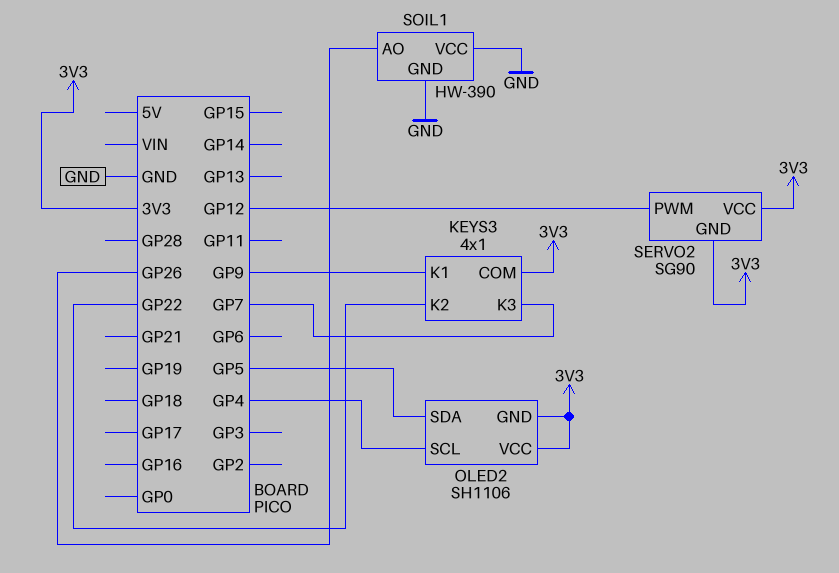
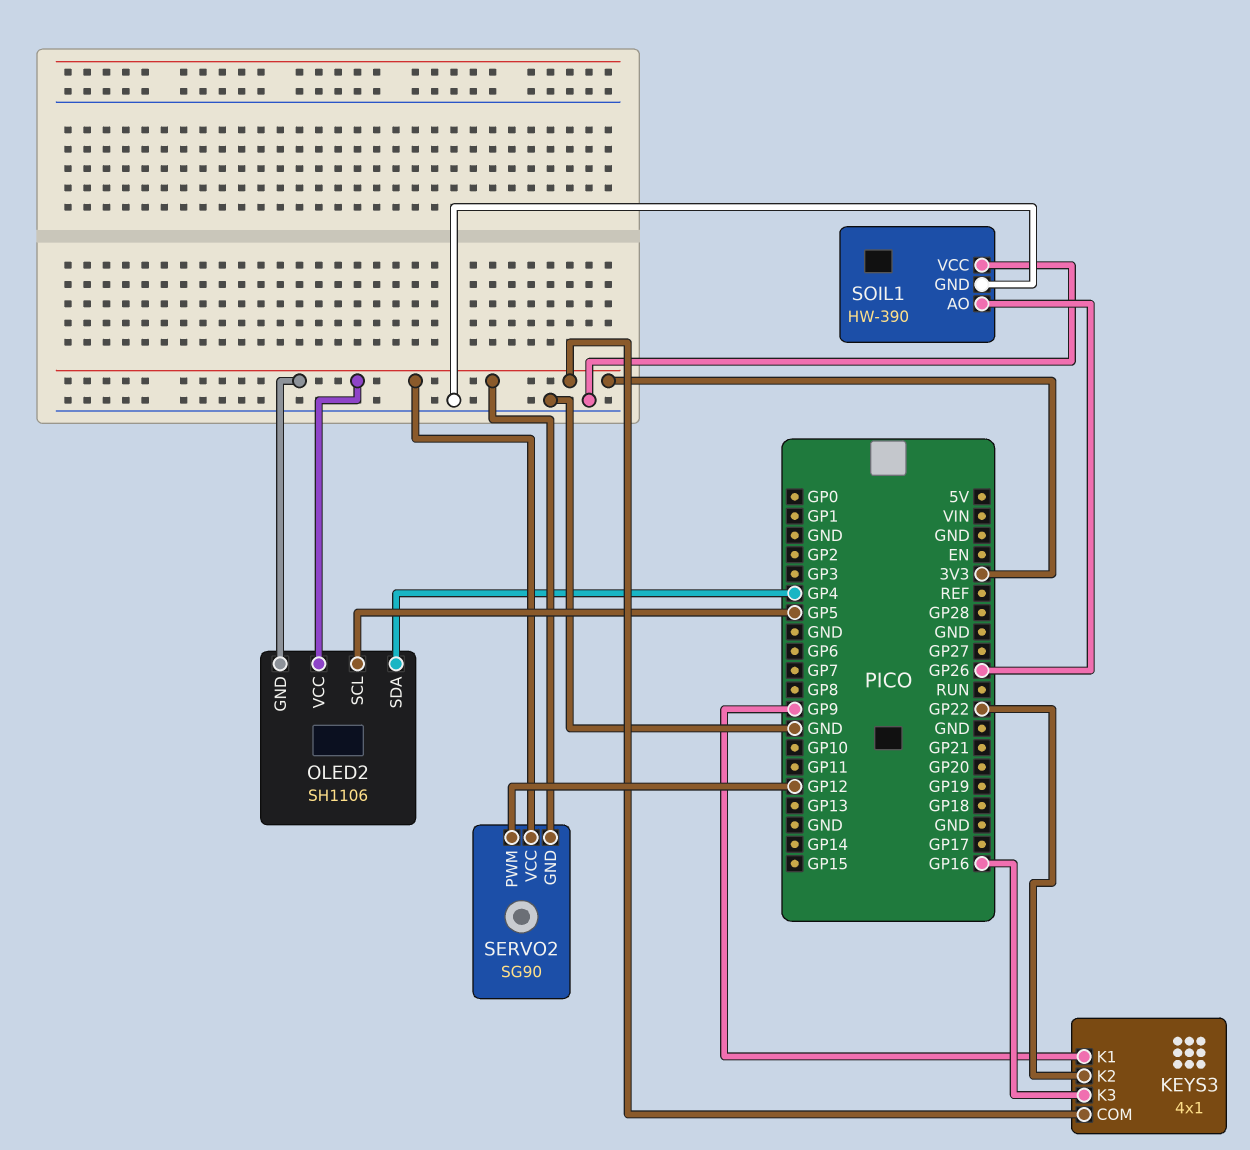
KEYS3 pin K3: GP7 -> GP16
OLED2 pin SCL: GP4 -> GP5
OLED2 pin SDA: GP5 -> GP4

